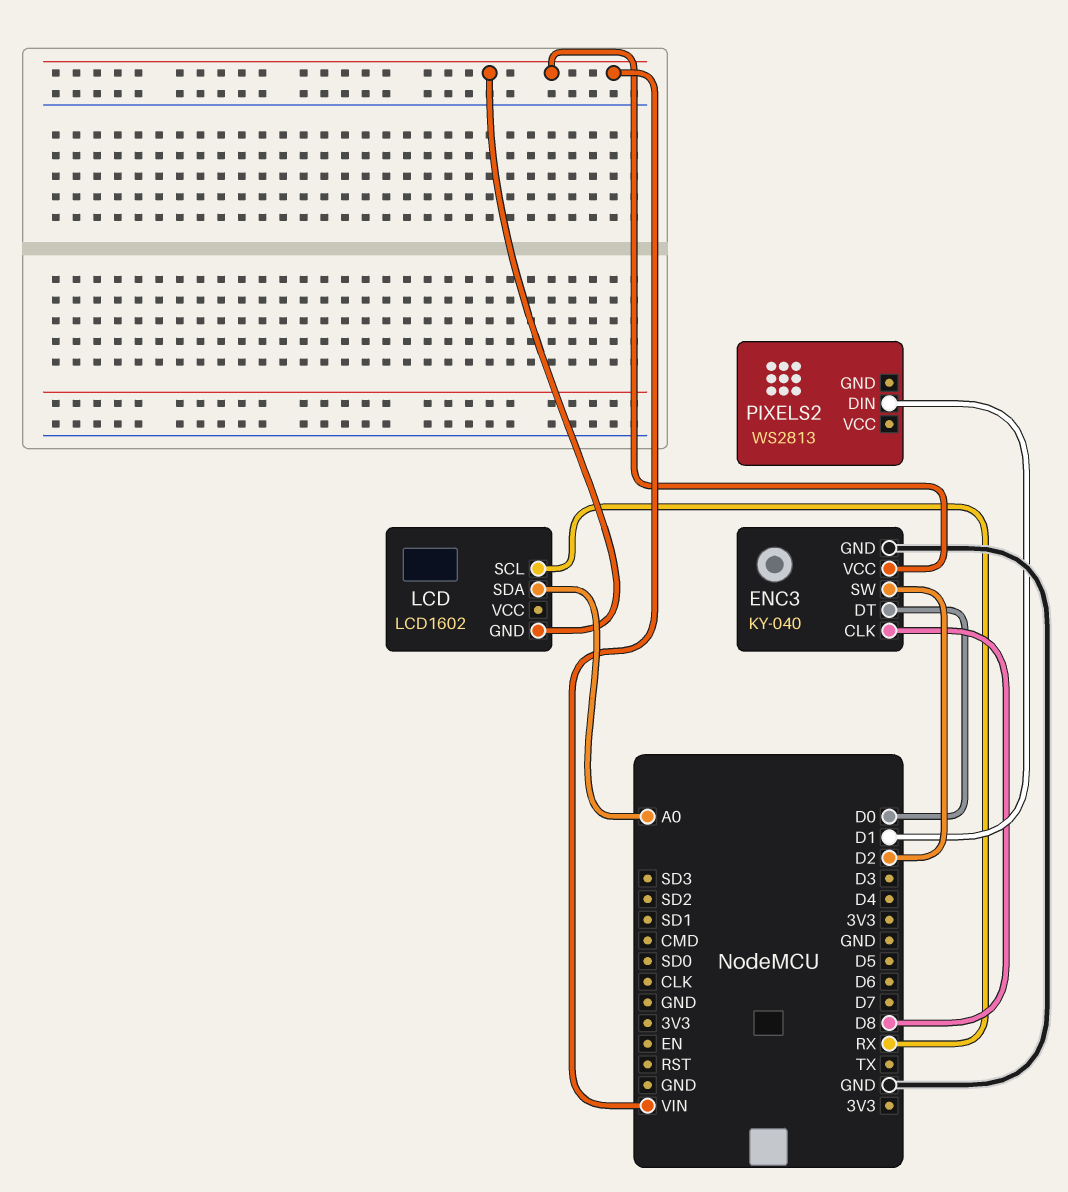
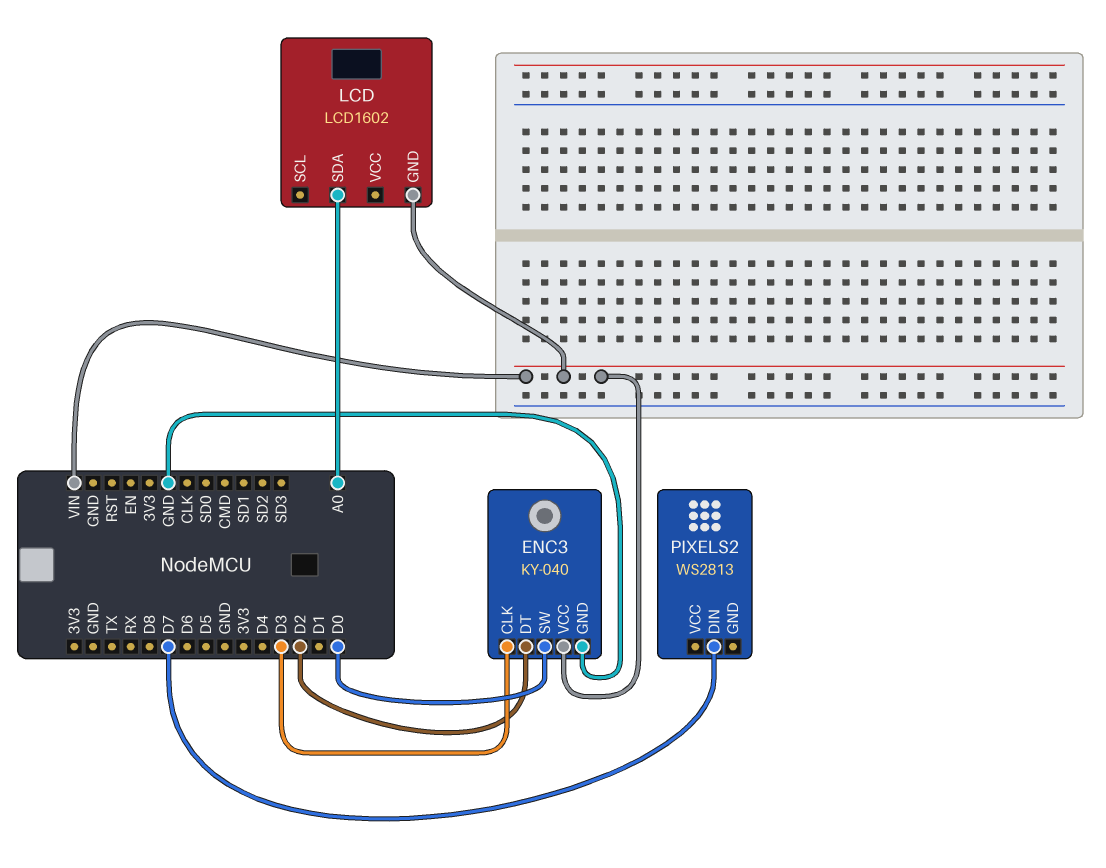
ENC3 pin CLK: D8 -> D3
ENC3 pin DT: D0 -> D2
ENC3 pin SW: D2 -> D0
LCD pin SCL: RX -> none
PIXELS2 pin DIN: D1 -> D7

